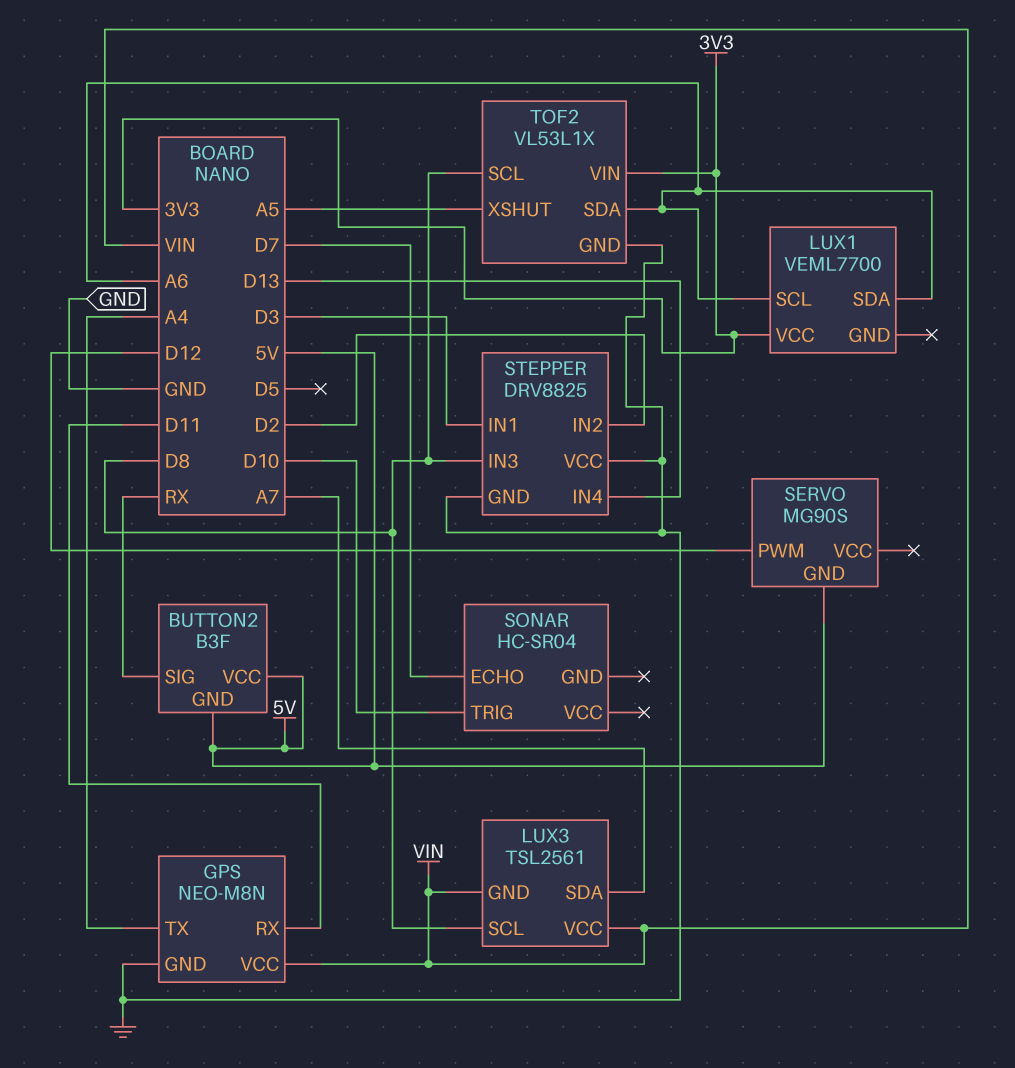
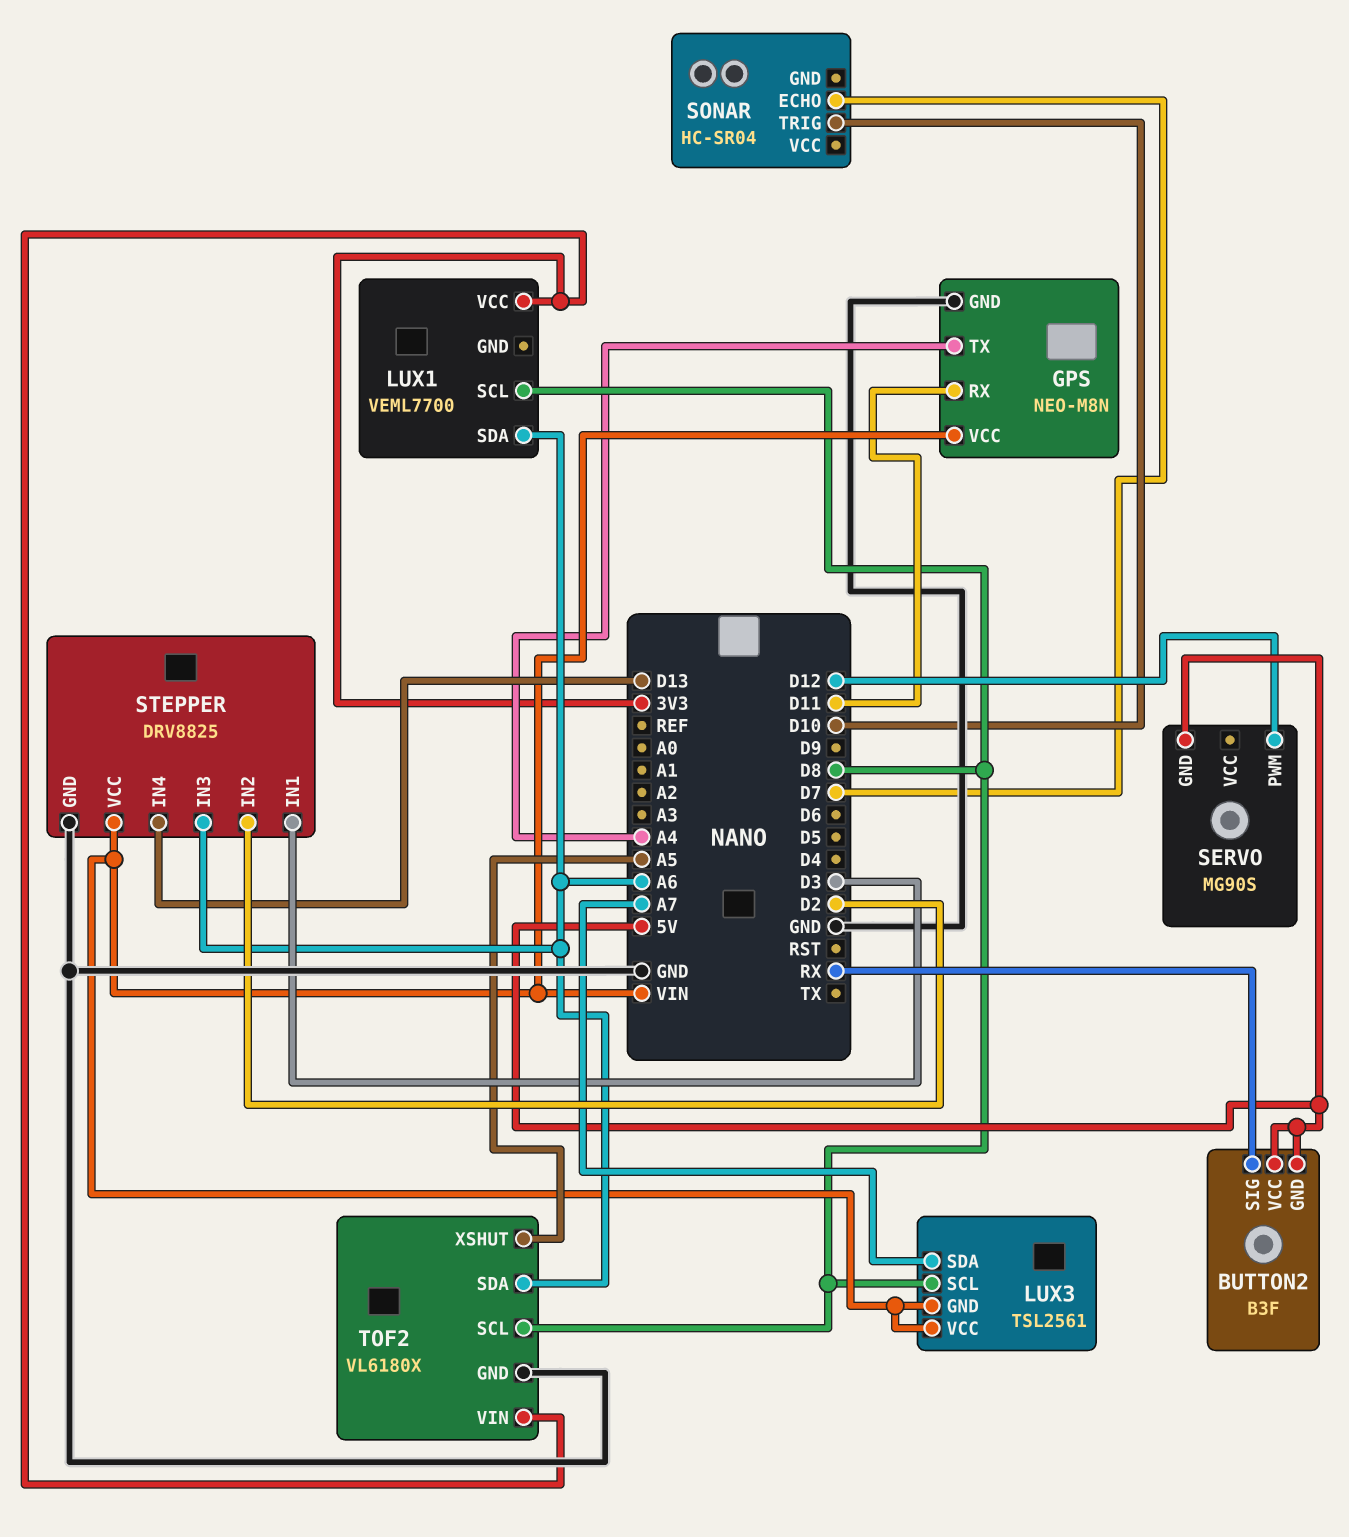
LUX1 pin SCL: A6 -> D8
STEPPER pin IN3: D8 -> A6
STEPPER pin VCC: GND -> VIN
TOF2: VL53L1X -> VL6180X

